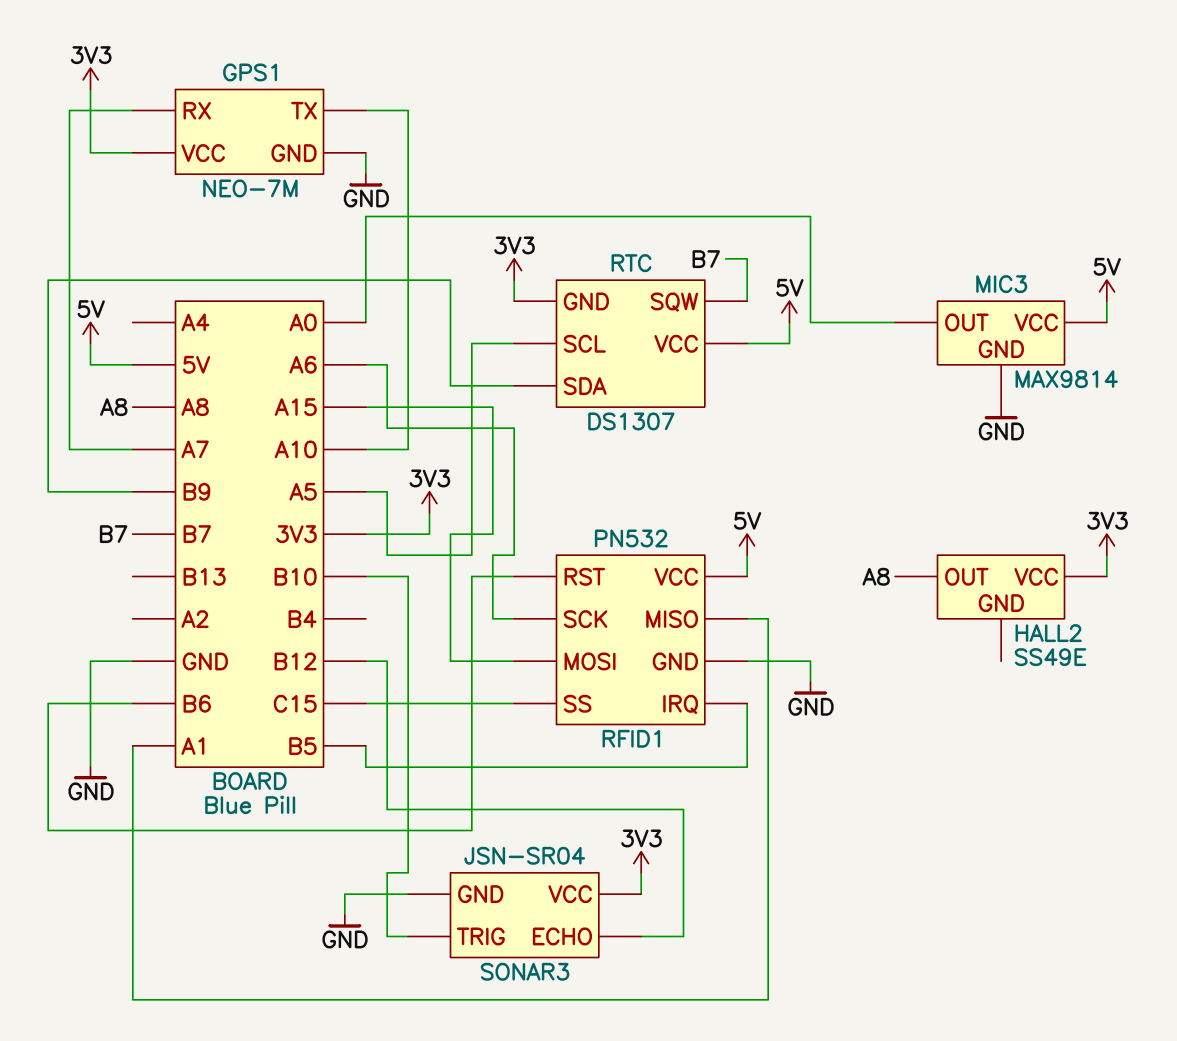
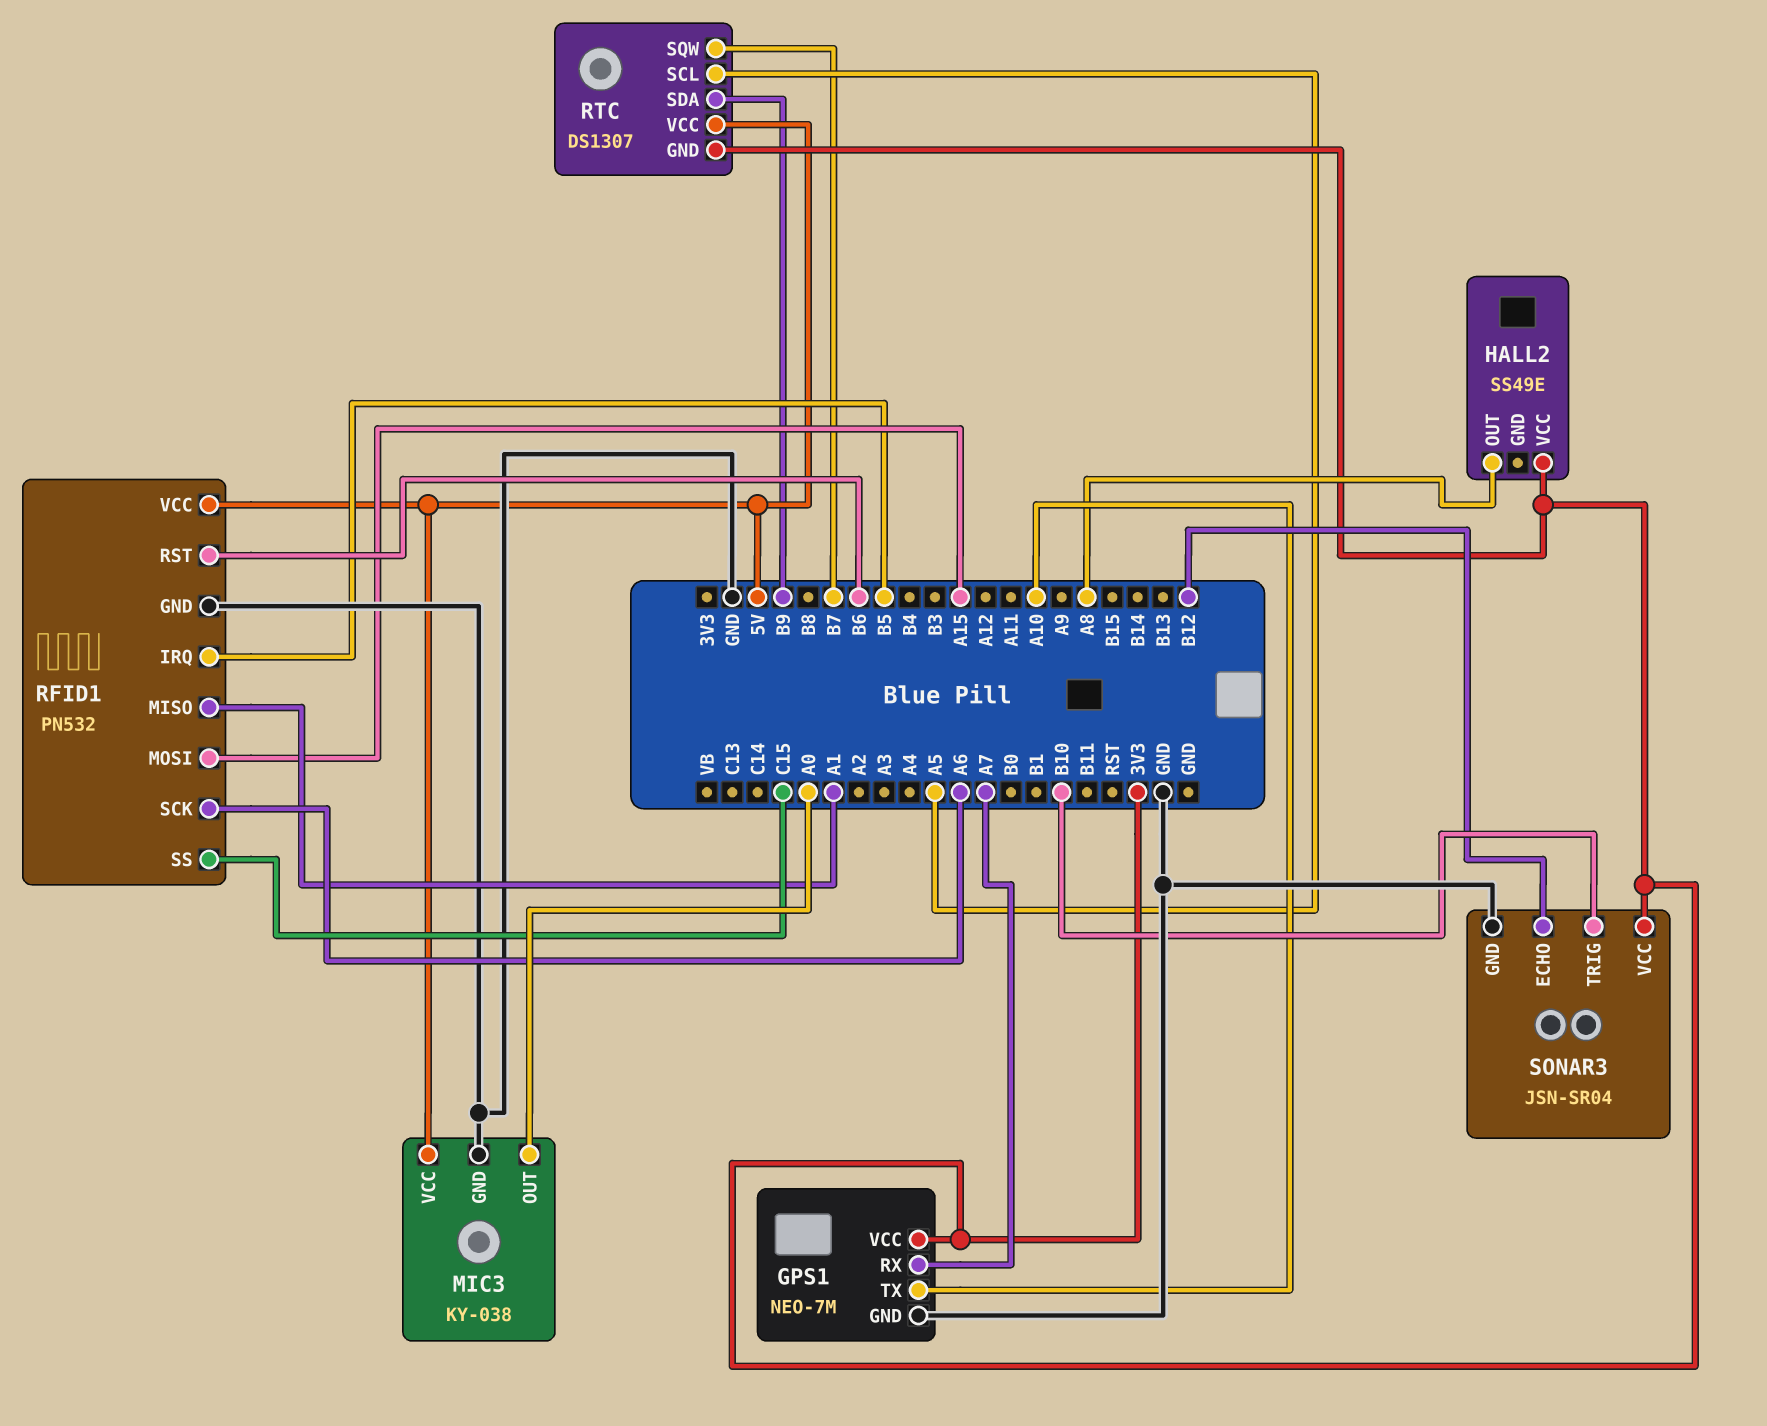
MIC3: MAX9814 -> KY-038

